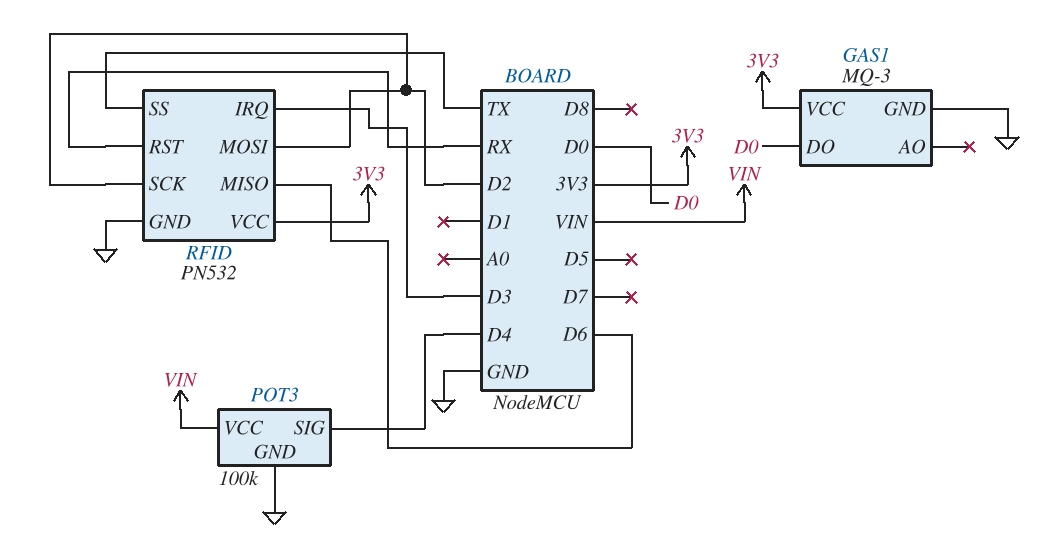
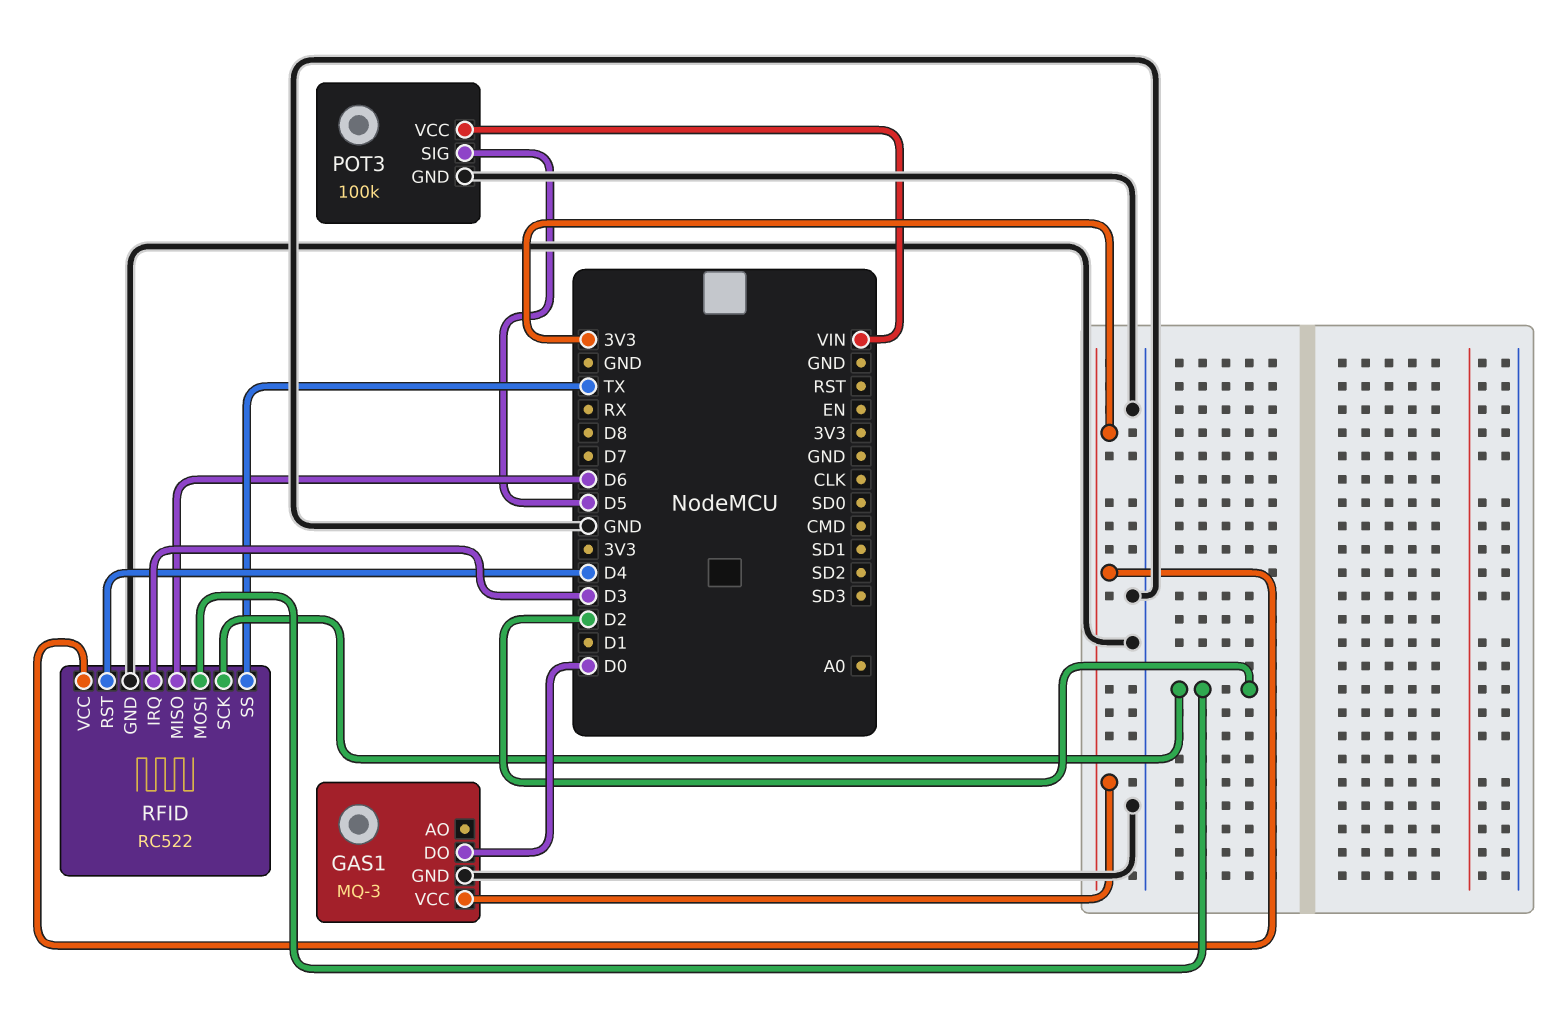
POT3 pin SIG: D4 -> D5
RFID: PN532 -> RC522
RFID pin RST: RX -> D4

